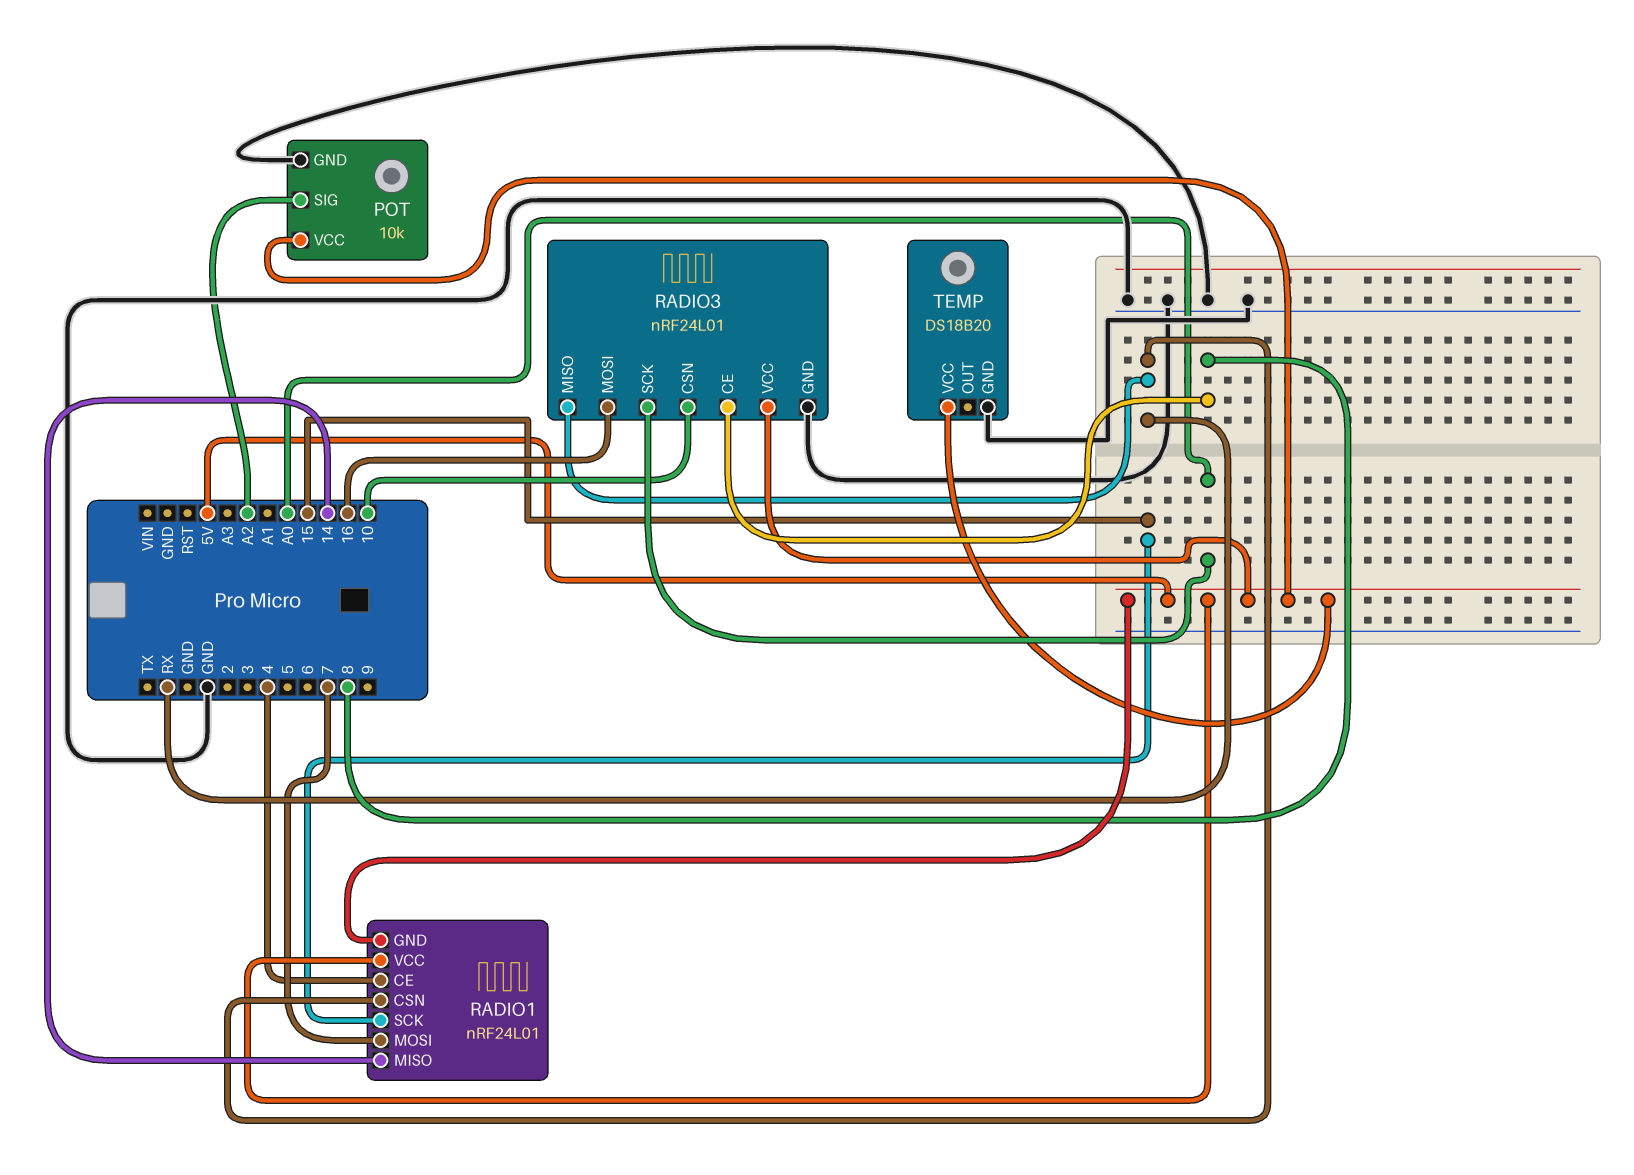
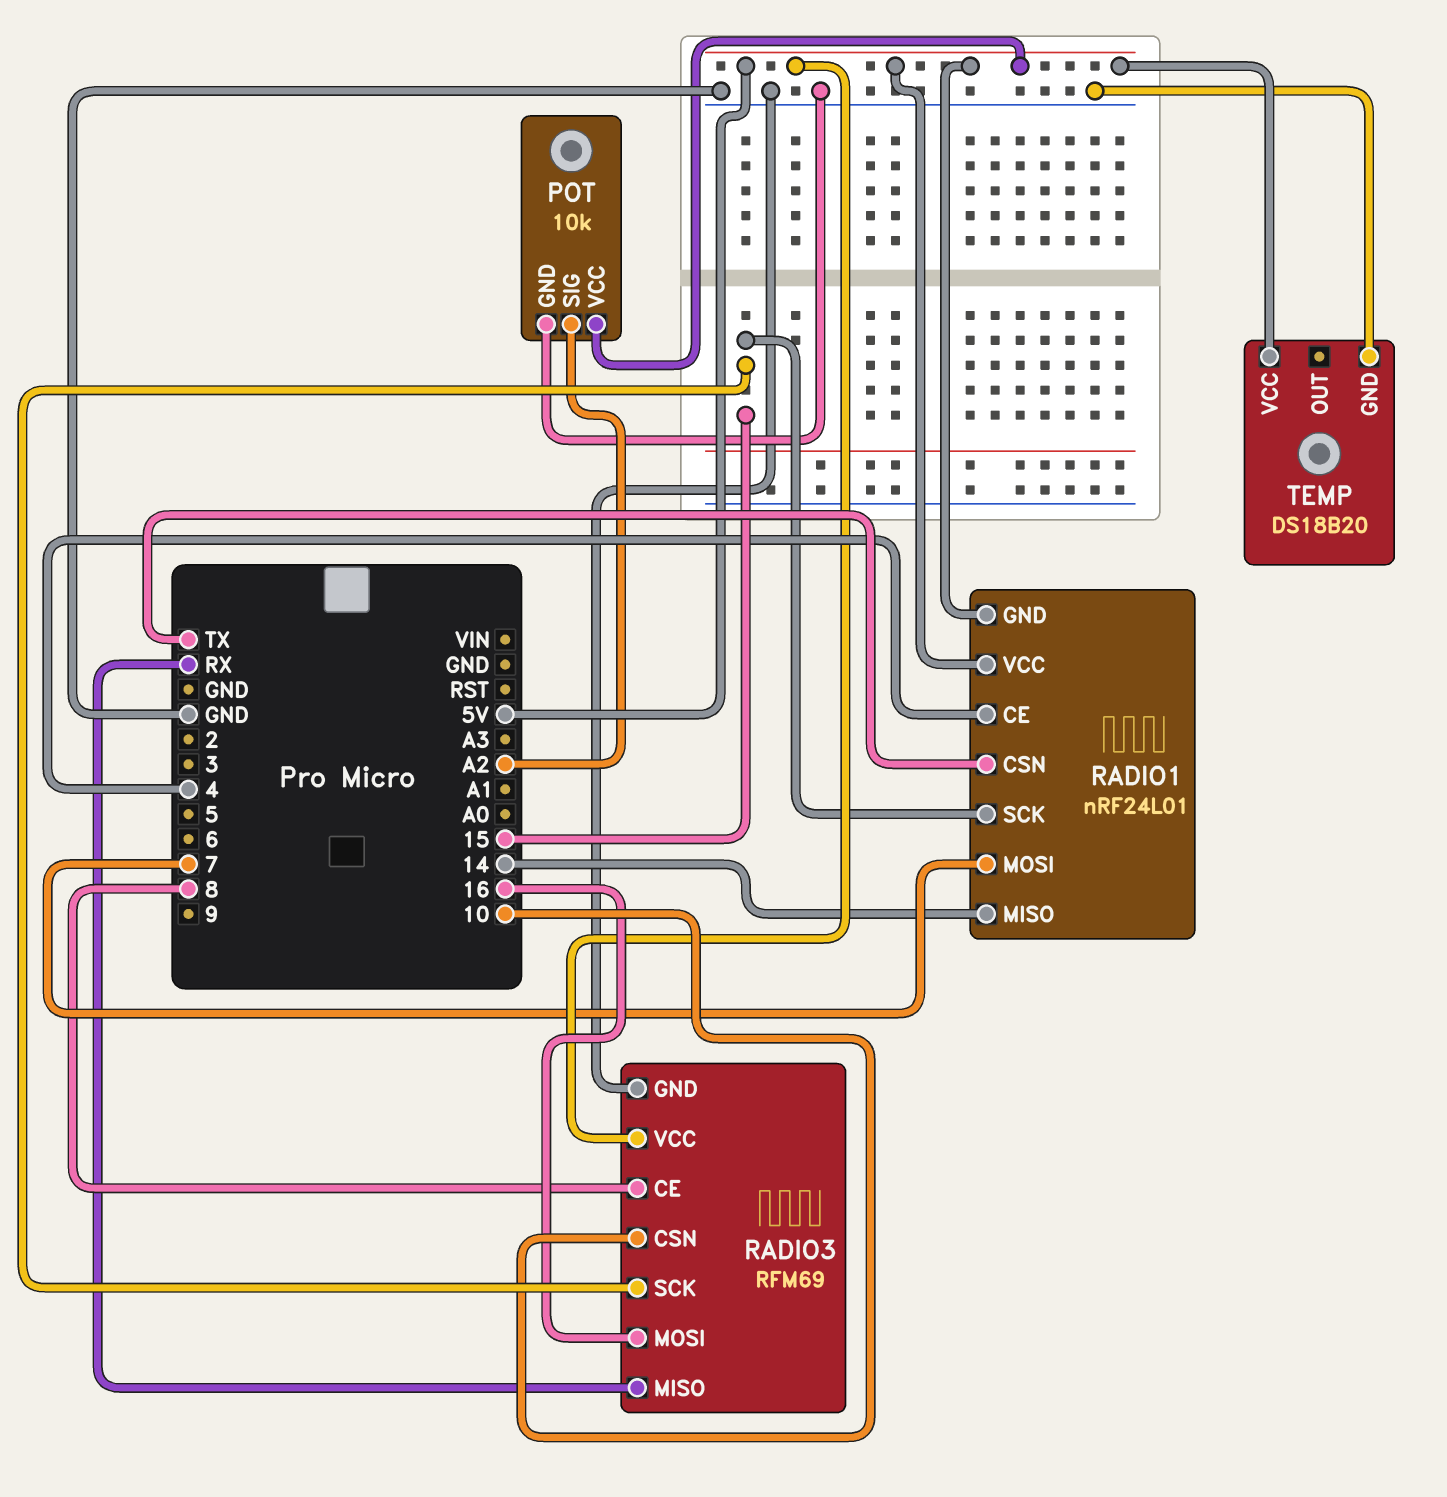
RADIO1 pin CSN: RX -> TX
RADIO3: nRF24L01 -> RFM69
RADIO3 pin SCK: A0 -> 15

